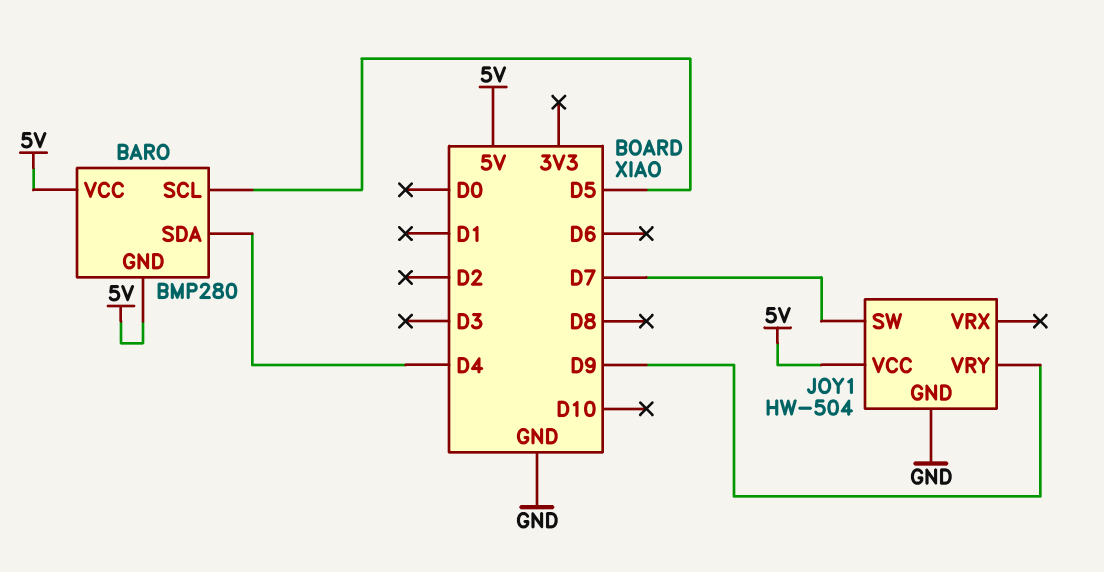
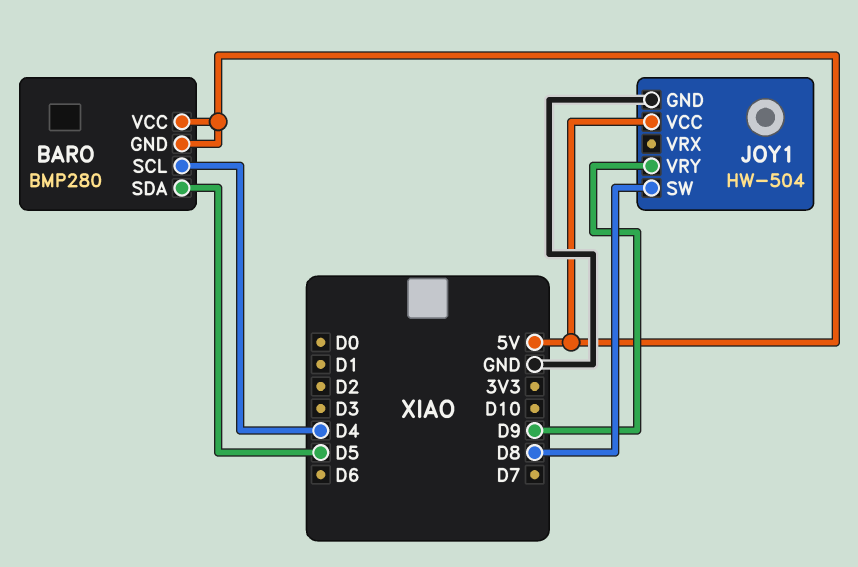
BARO pin SCL: D5 -> D4
BARO pin SDA: D4 -> D5
JOY1 pin SW: D7 -> D8

